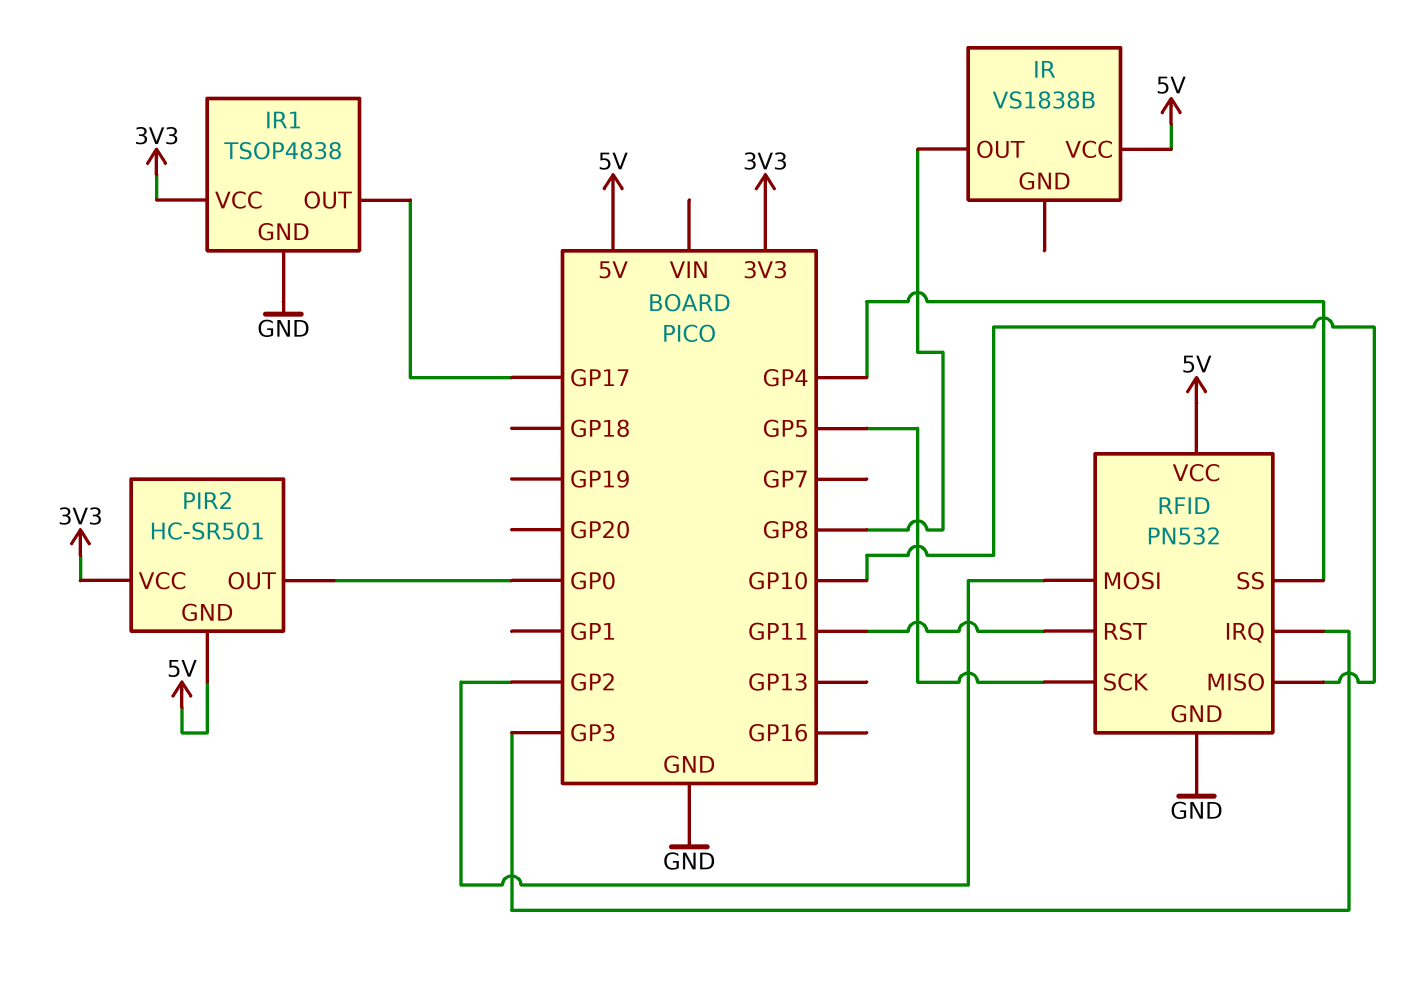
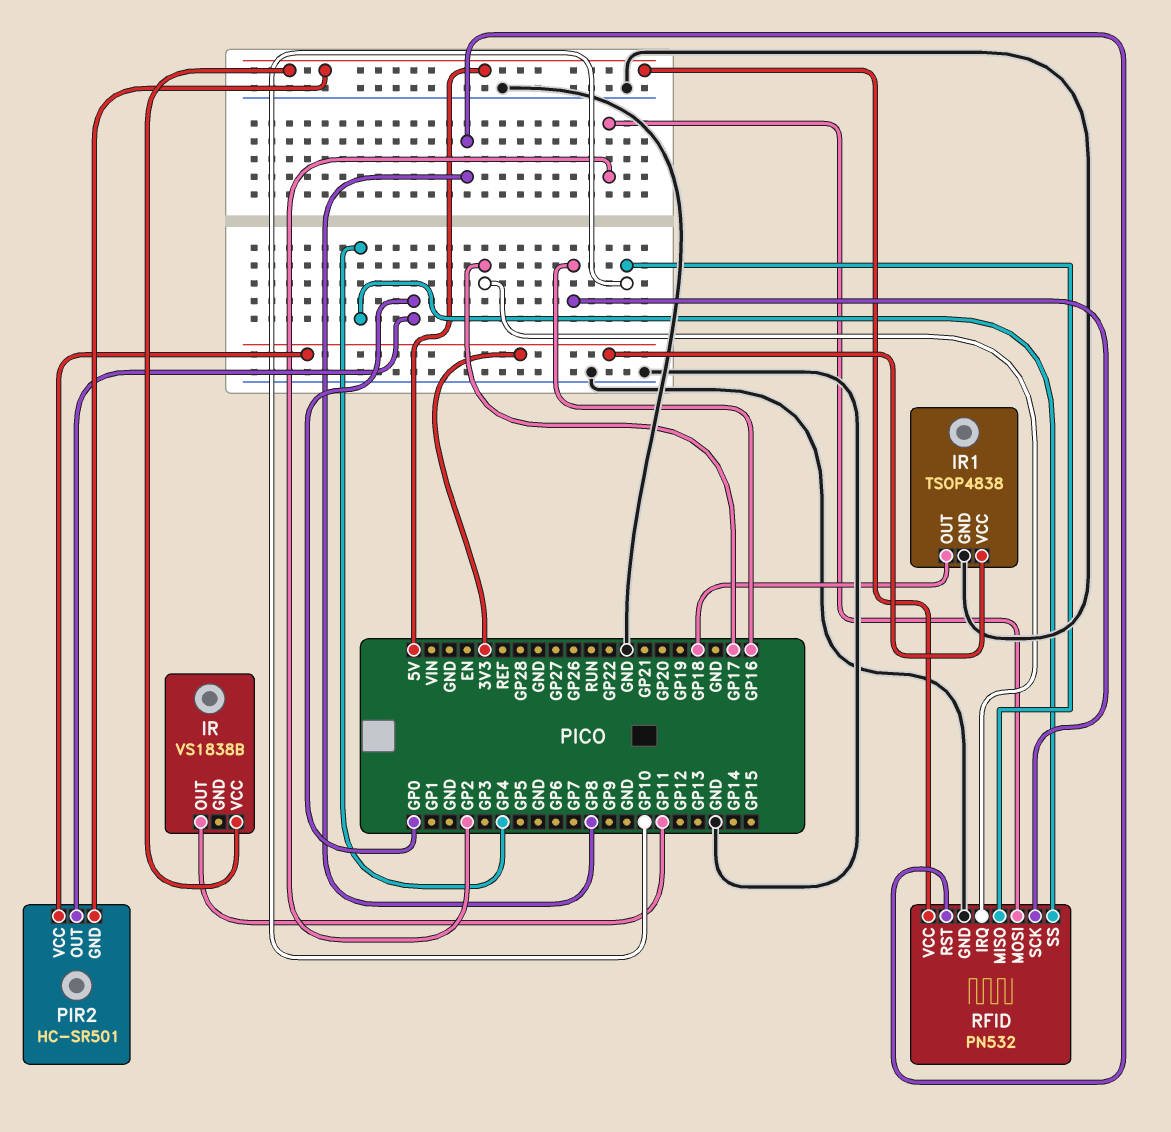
IR pin OUT: GP8 -> GP11
IR1 pin OUT: GP17 -> GP18
RFID pin IRQ: GP3 -> GP17
RFID pin RST: GP11 -> GP8
RFID pin SCK: GP5 -> GP16

